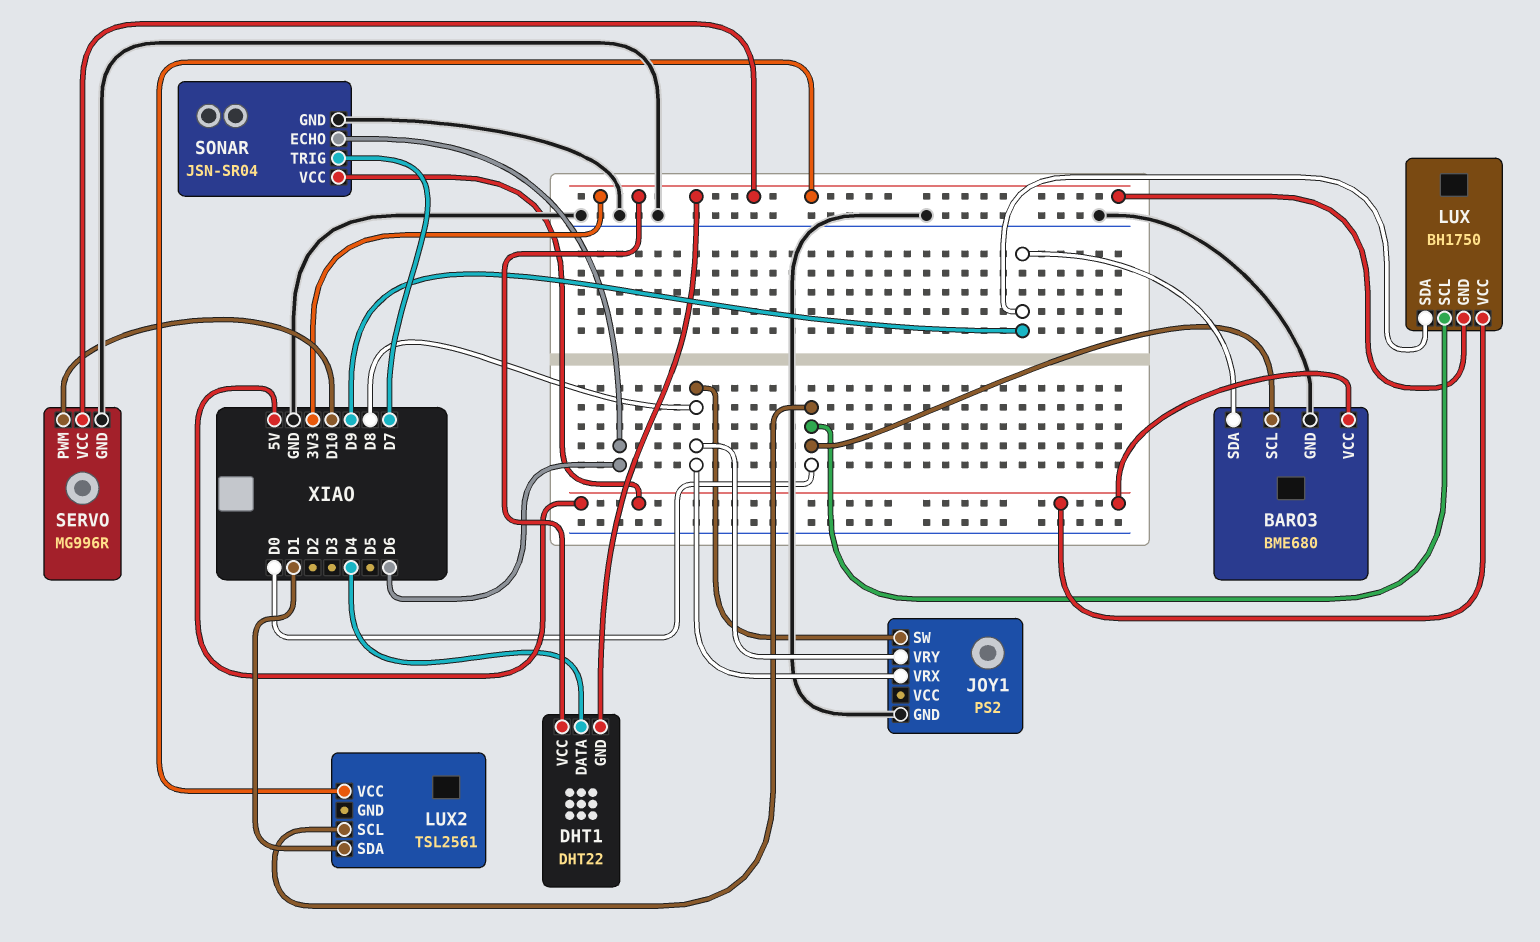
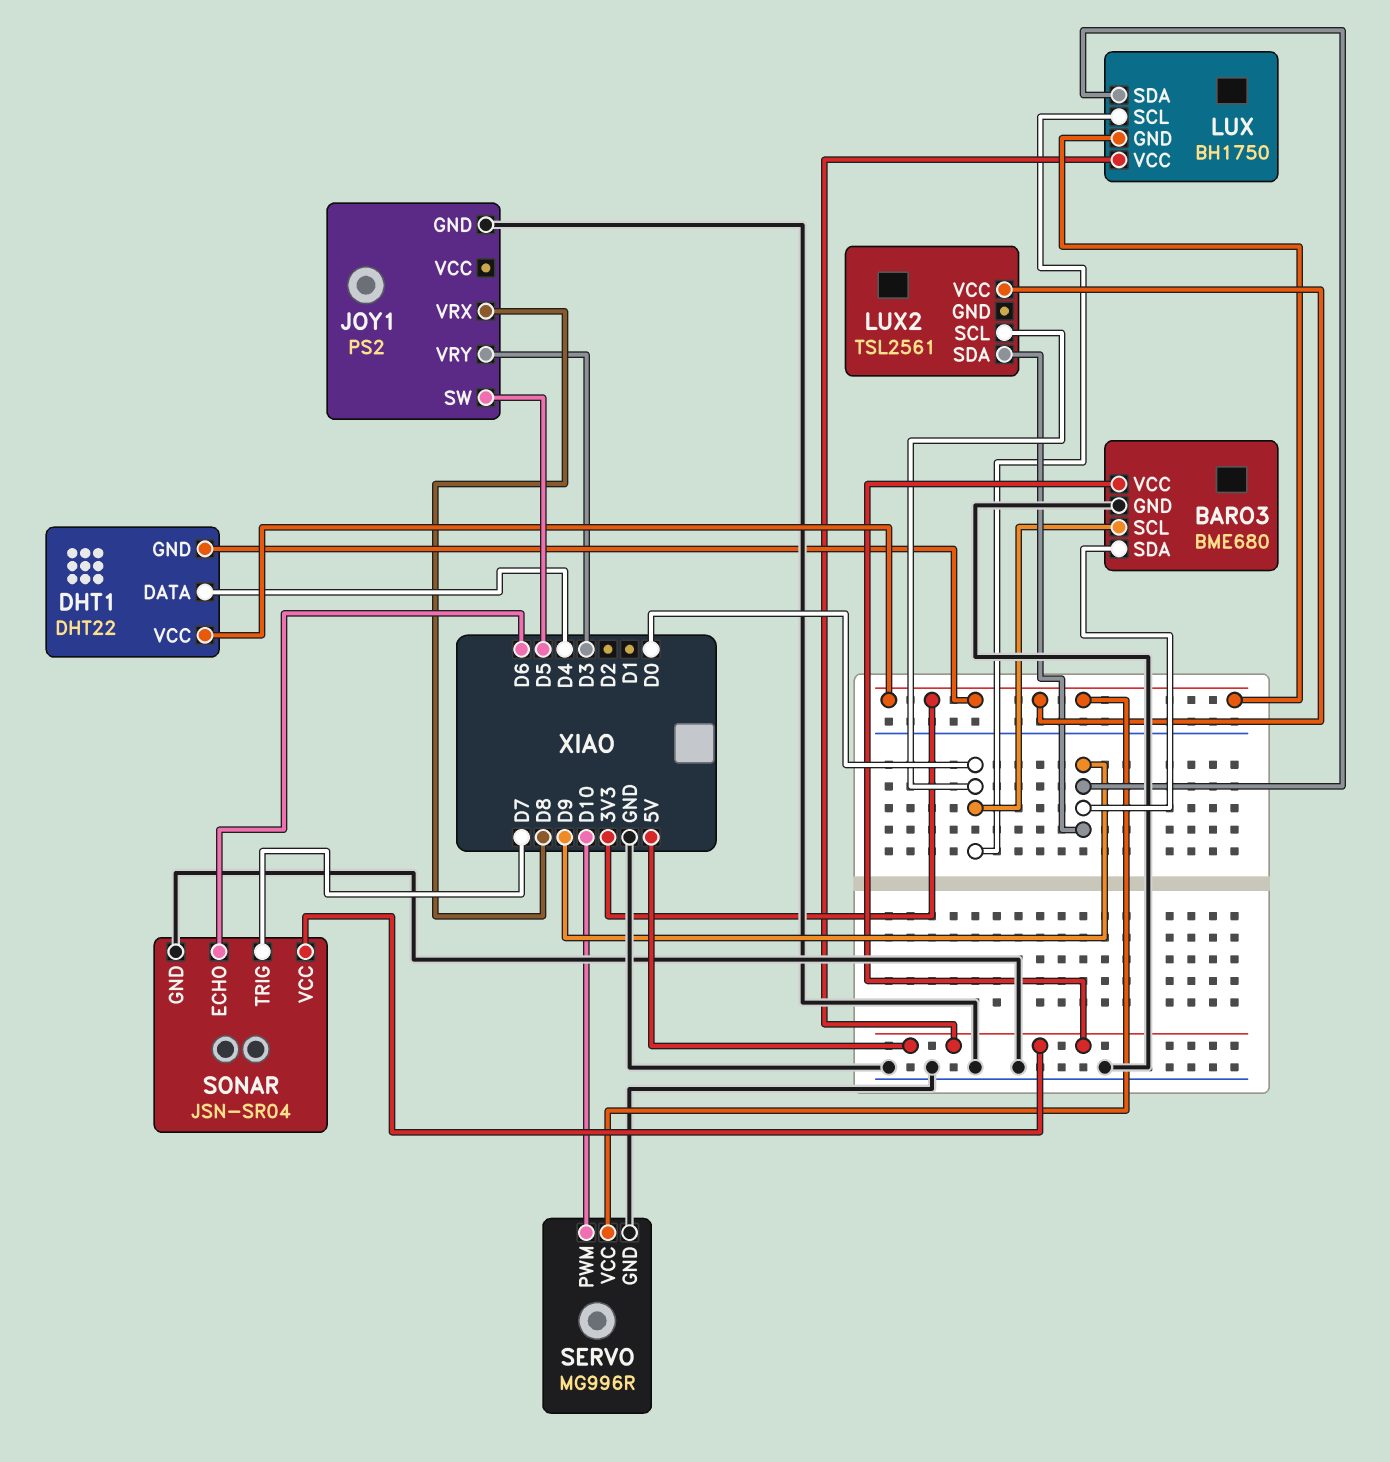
JOY1 pin SW: D8 -> D5
JOY1 pin VRY: D8 -> D3
LUX2 pin SDA: D1 -> D9

